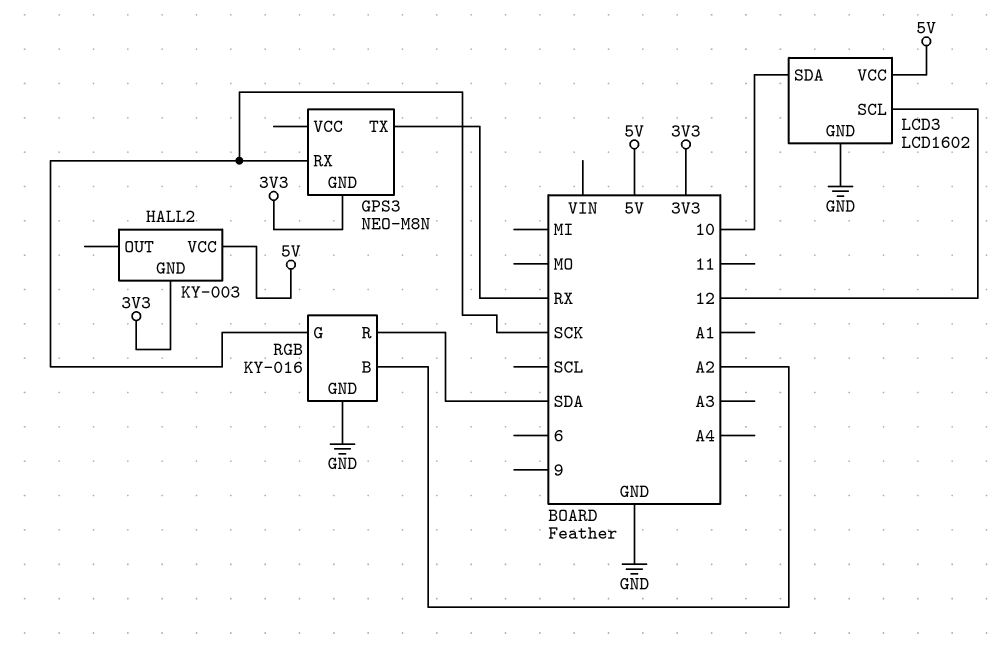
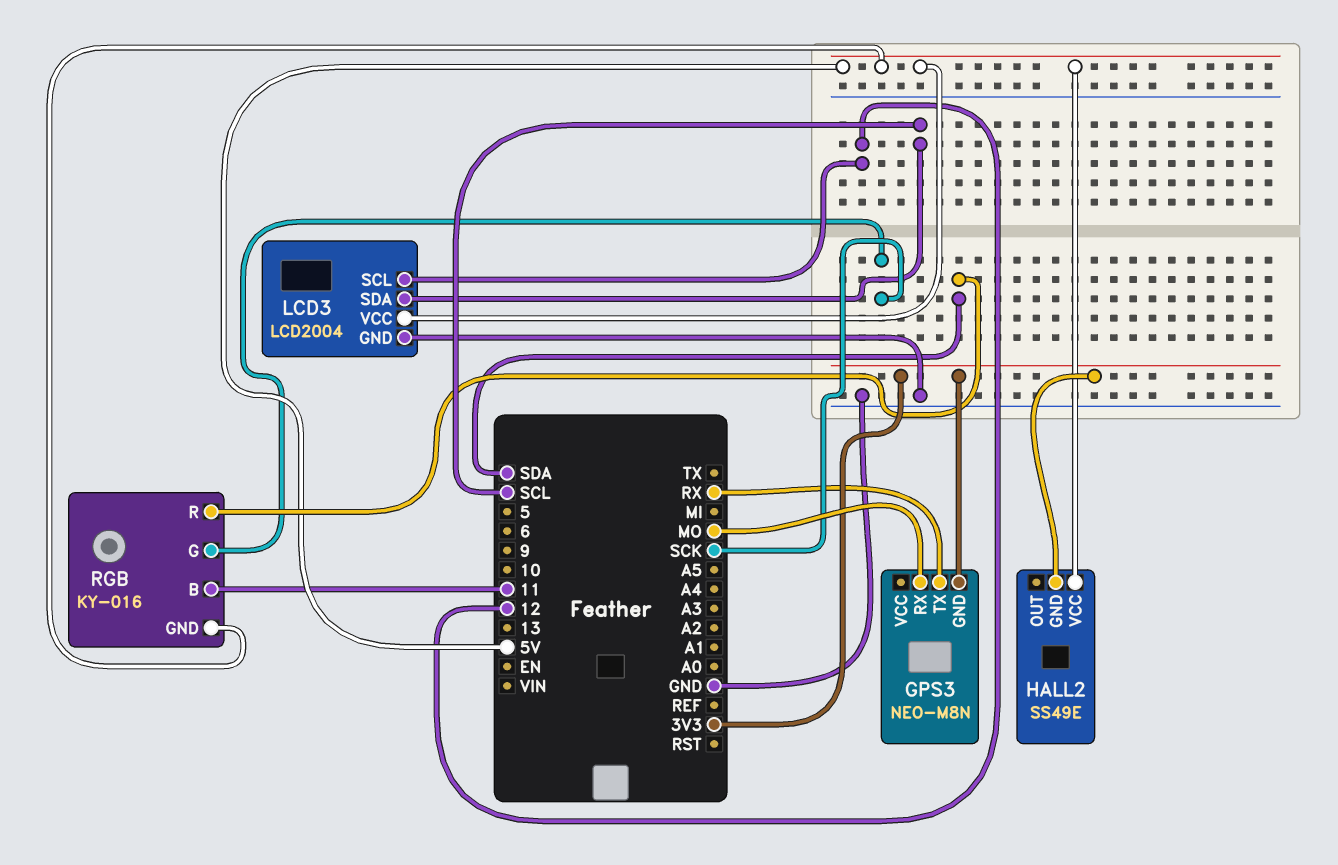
GPS3 pin RX: SCK -> MO
HALL2: KY-003 -> SS49E
LCD3: LCD1602 -> LCD2004
LCD3 pin SDA: 10 -> SCL
RGB pin B: A2 -> 11
RGB pin GND: GND -> 5V

